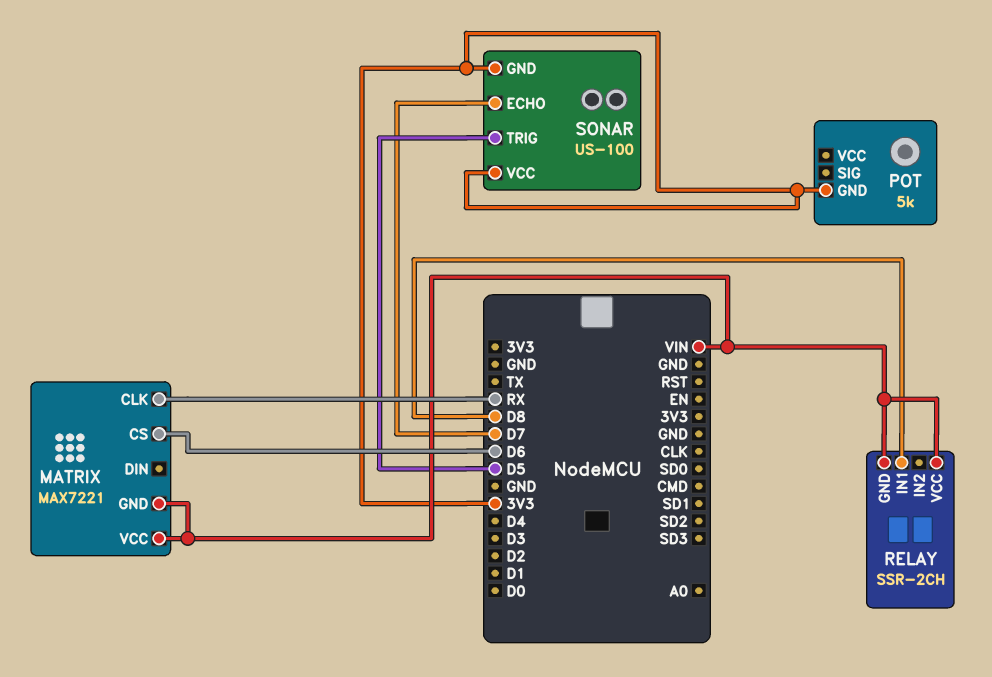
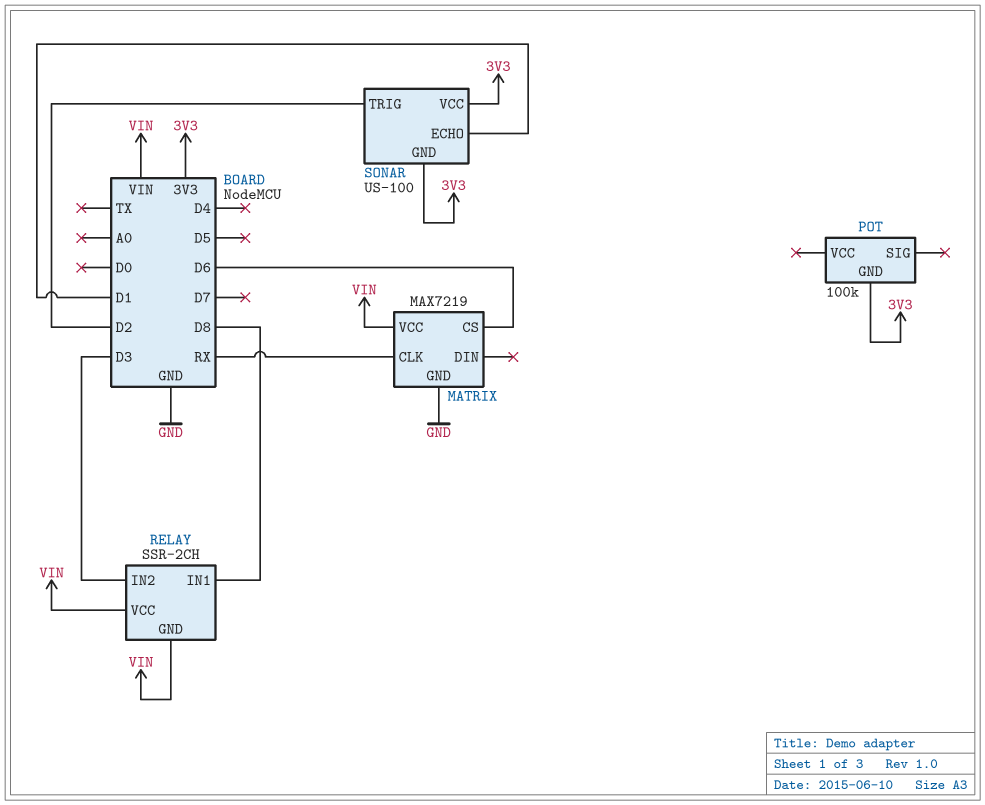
MATRIX: MAX7221 -> MAX7219
MATRIX pin GND: VIN -> GND
POT: 5k -> 100k
RELAY pin IN2: none -> D3
SONAR pin ECHO: D7 -> D1
SONAR pin TRIG: D5 -> D2

